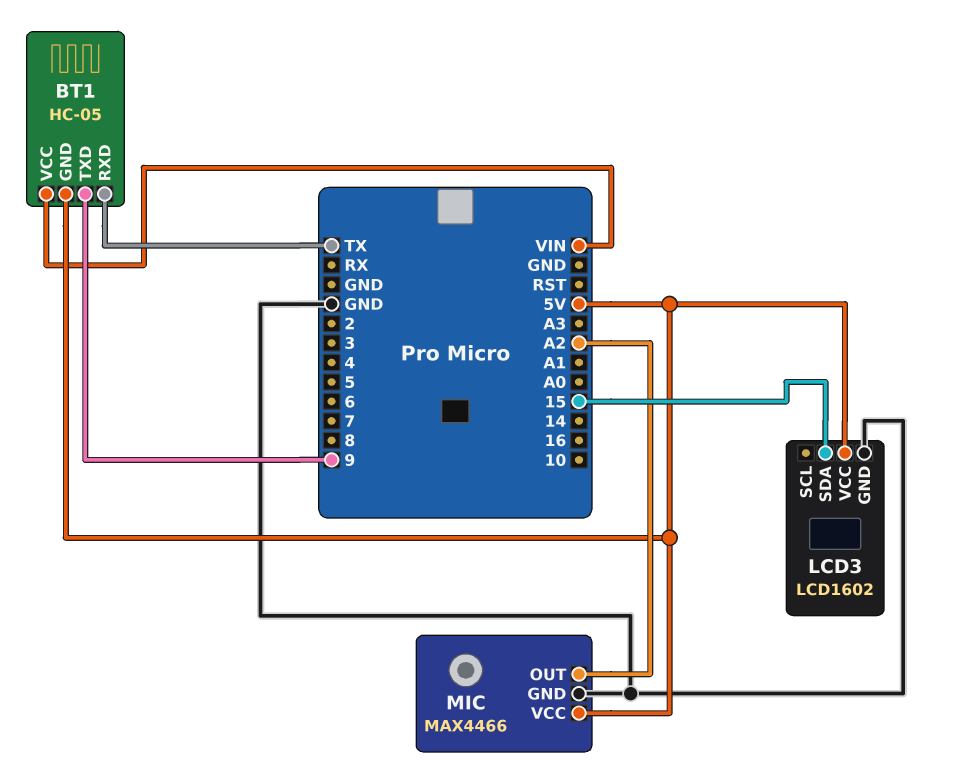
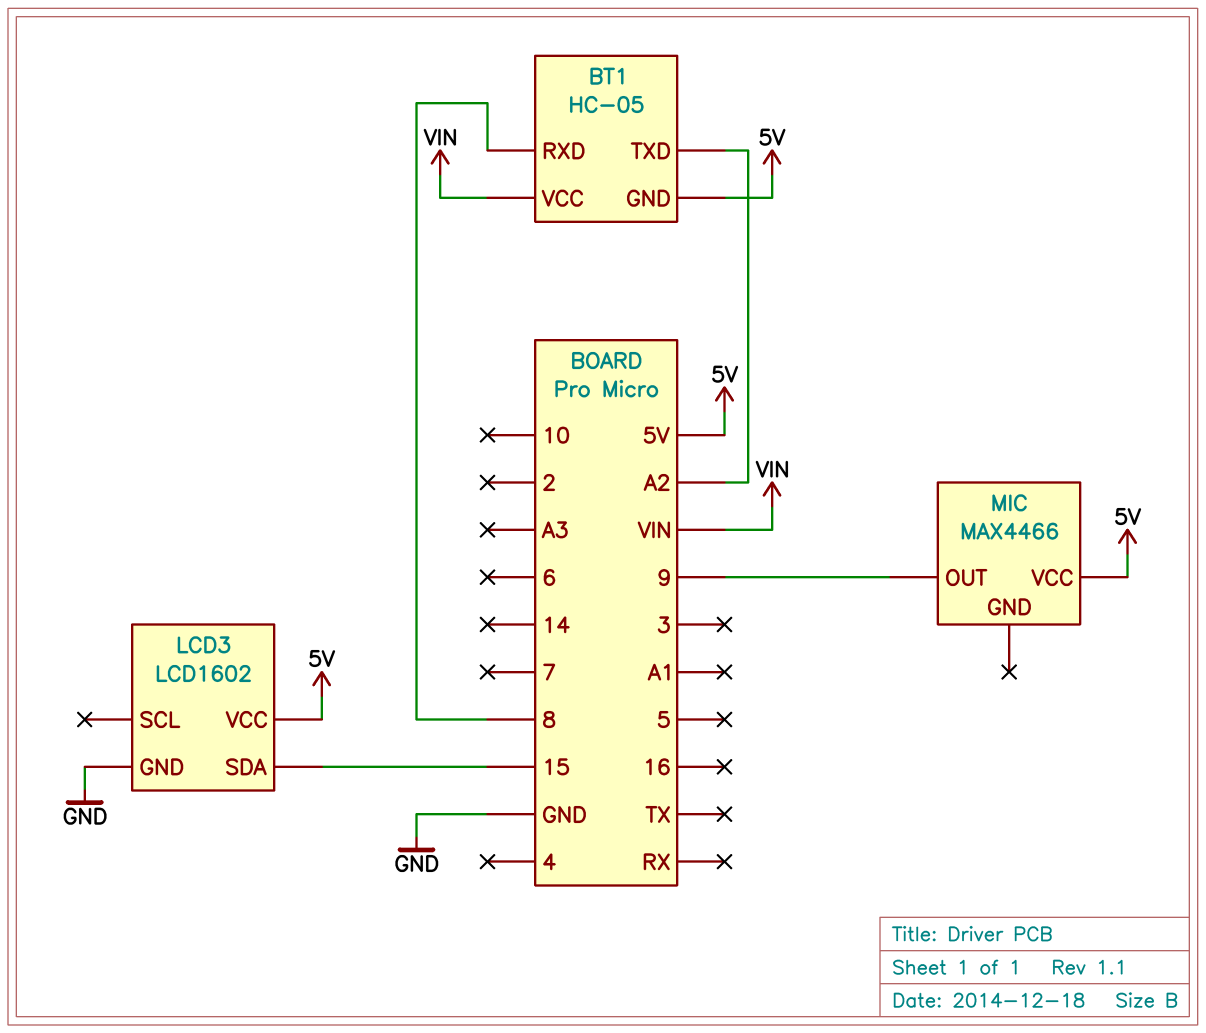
BT1 pin RXD: TX -> 8
BT1 pin TXD: 9 -> A2
MIC pin GND: GND -> none
MIC pin OUT: A2 -> 9

